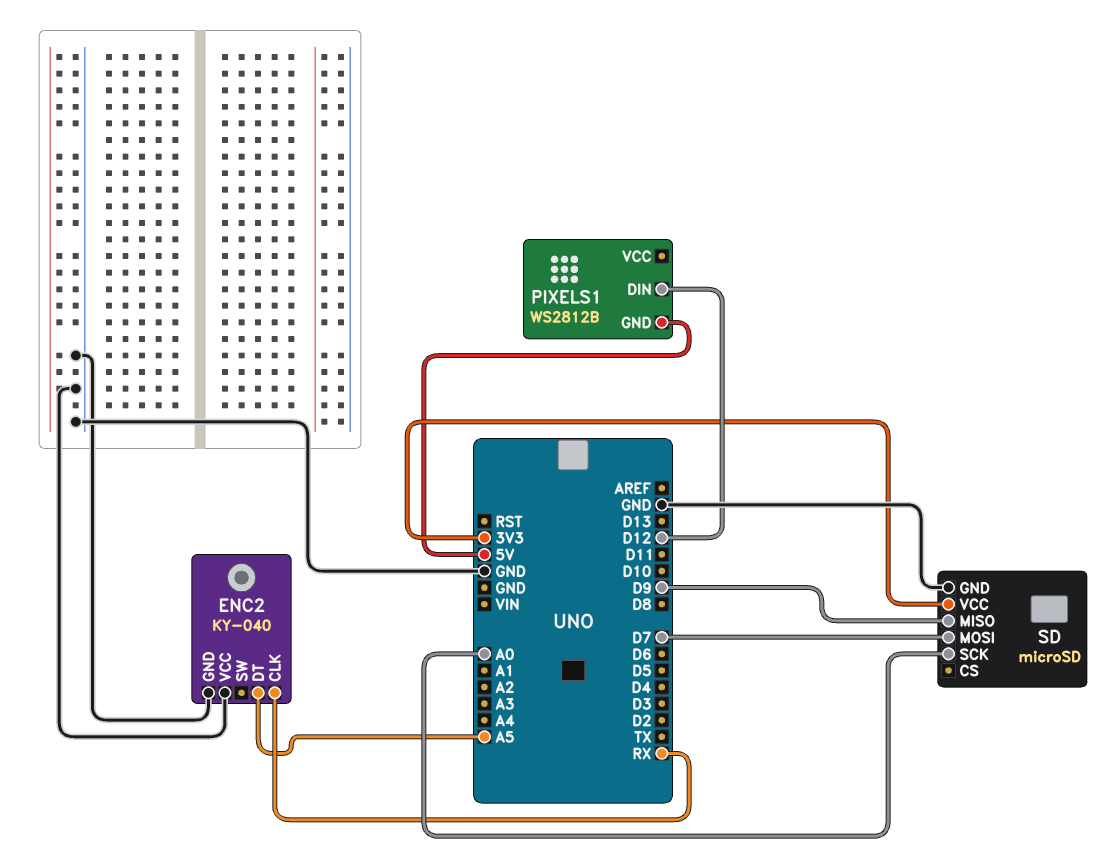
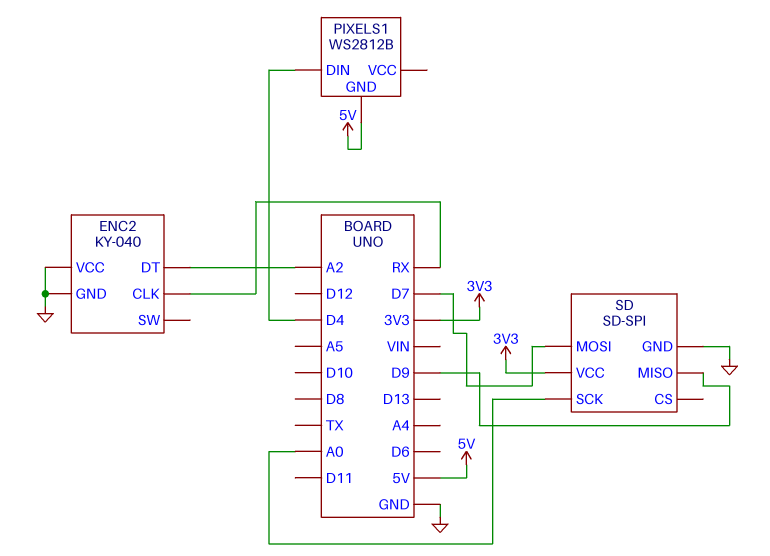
ENC2 pin DT: A5 -> A2
PIXELS1 pin DIN: D12 -> D4
SD: microSD -> SD-SPI

